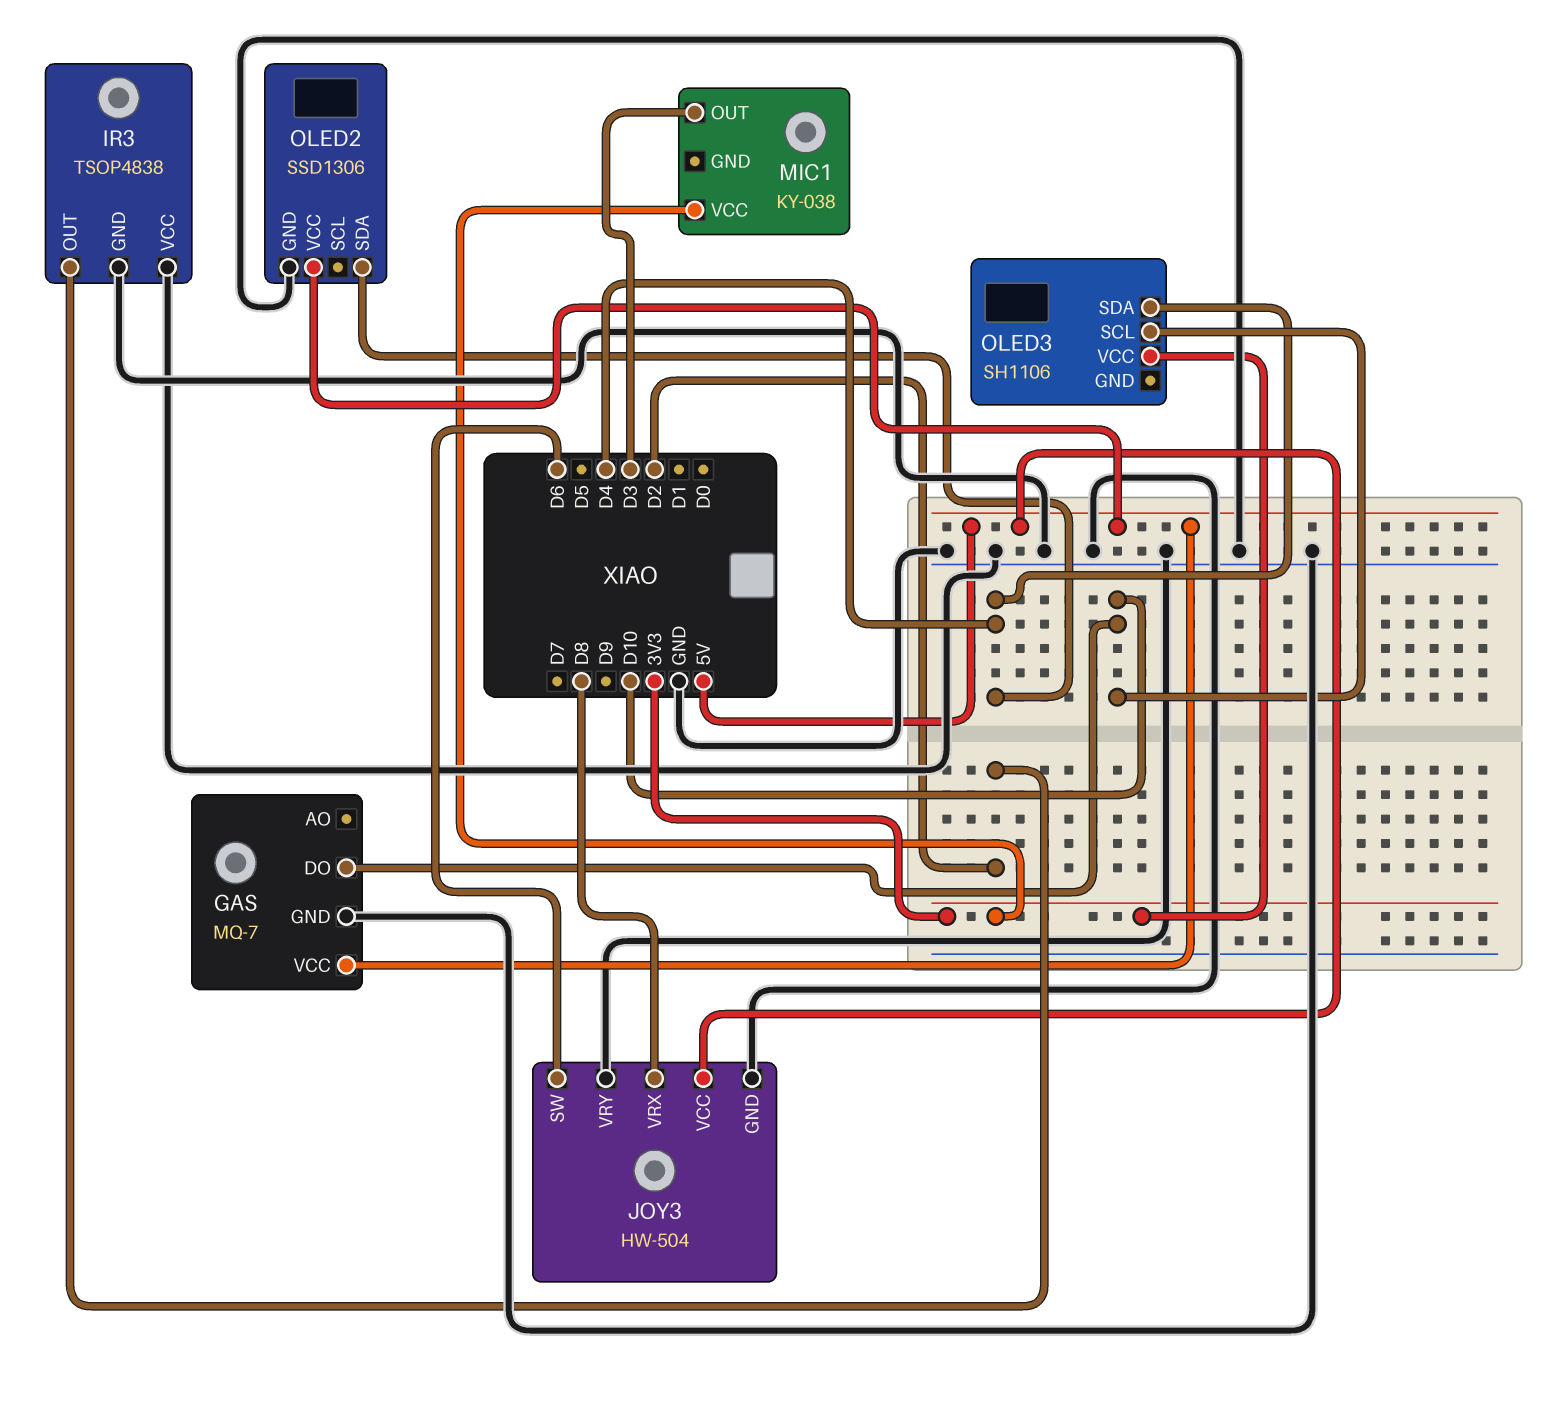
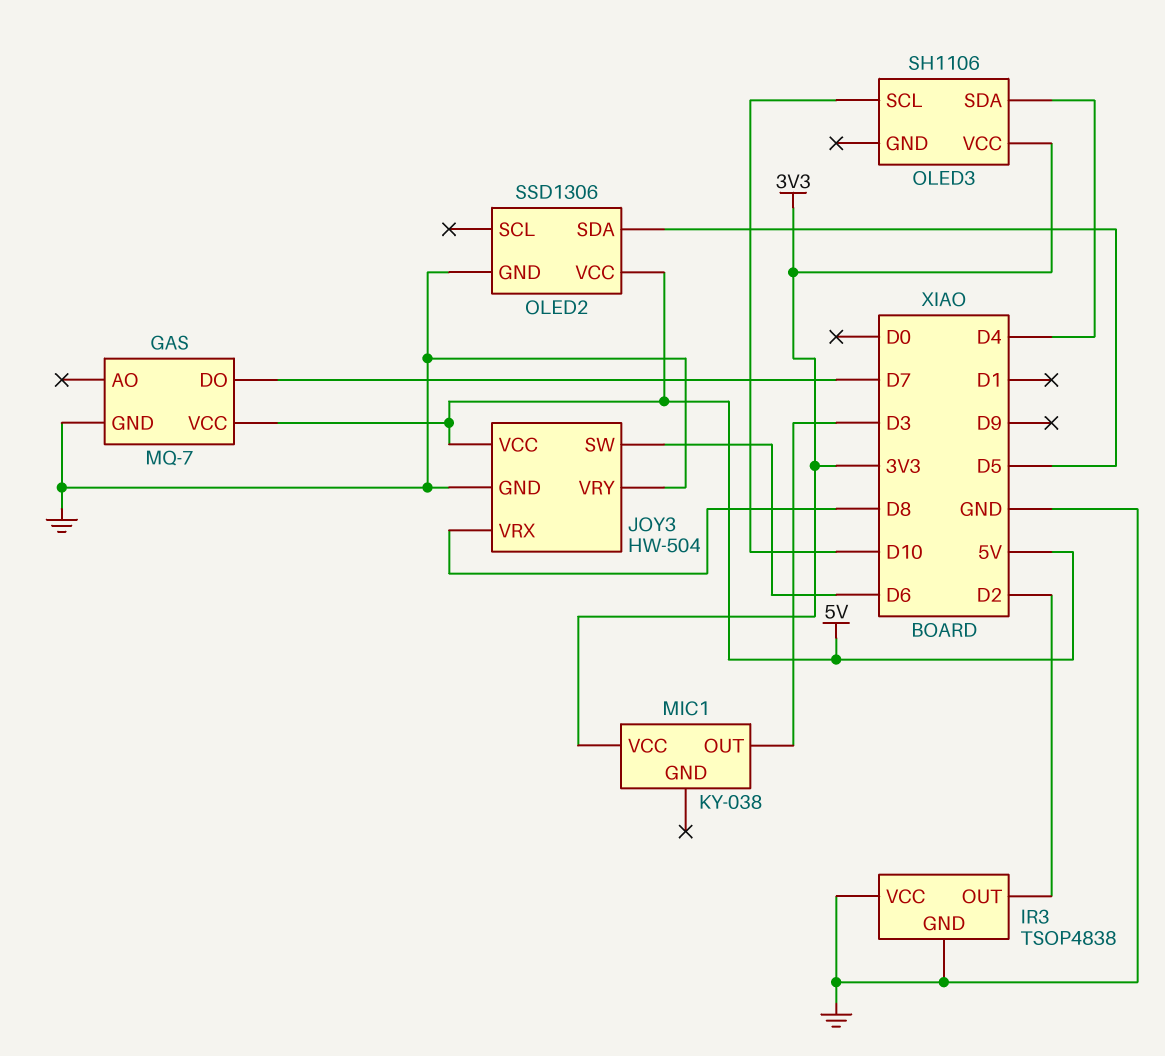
GAS pin DO: D10 -> D7
OLED2 pin SDA: D4 -> D5

